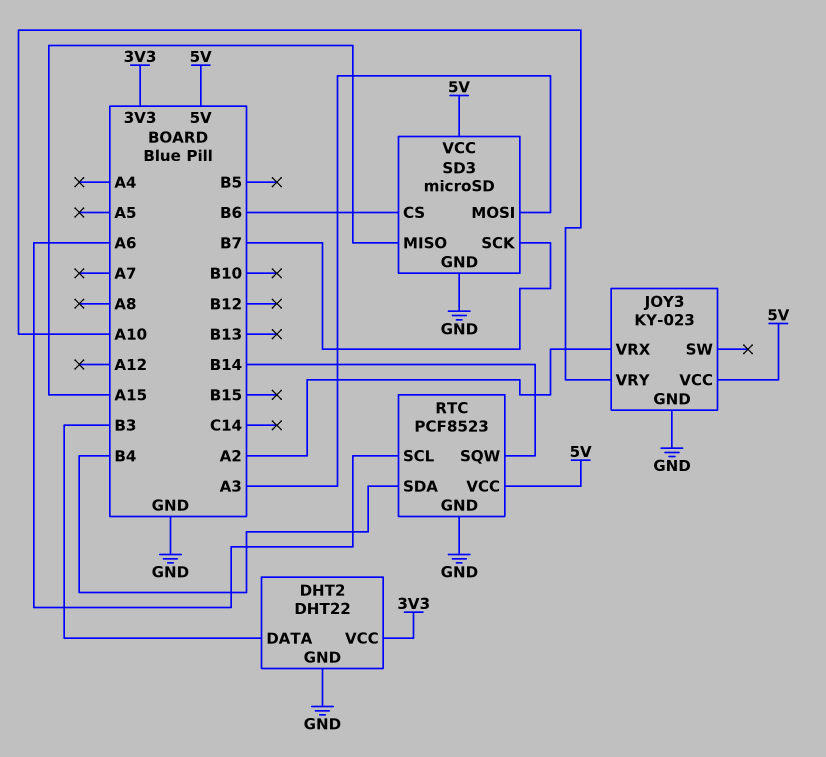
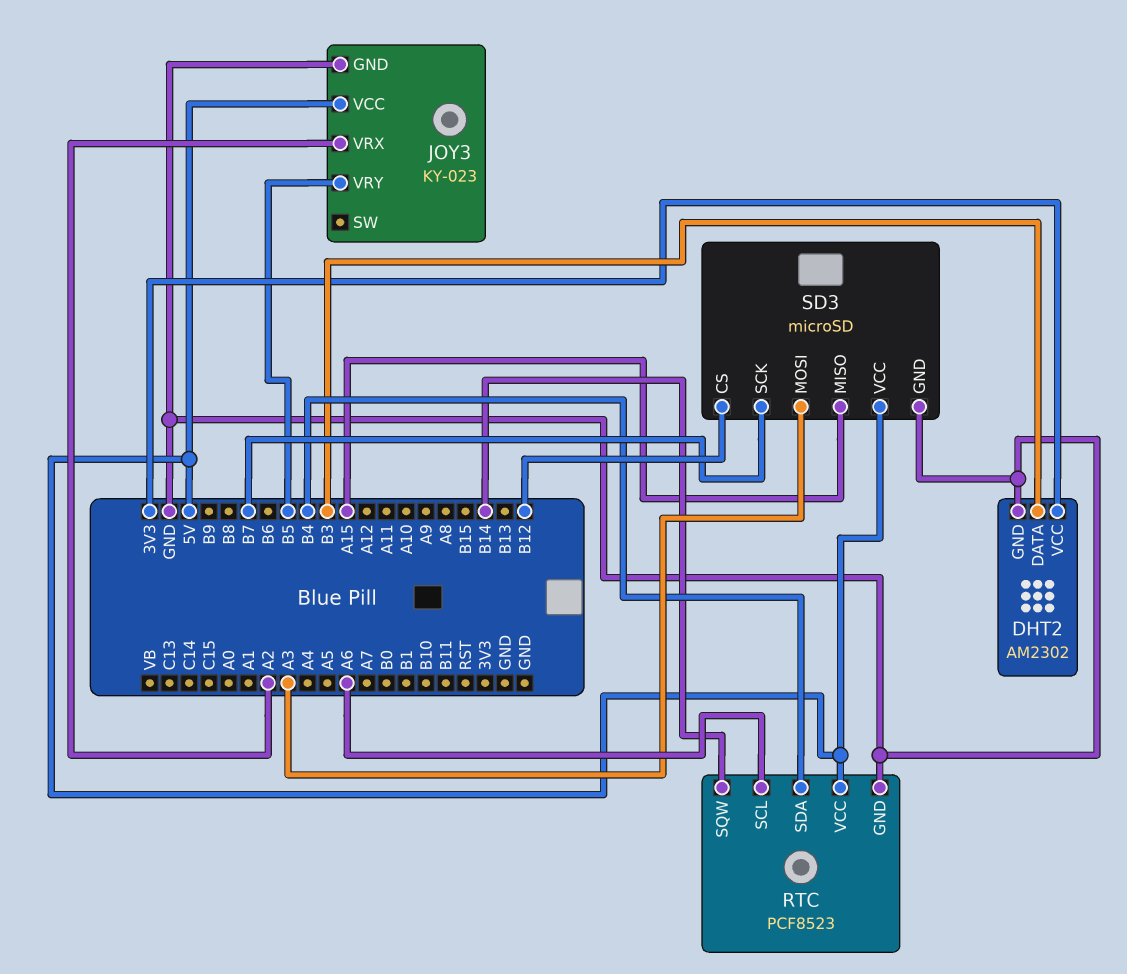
DHT2: DHT22 -> AM2302
JOY3 pin VRY: A10 -> B5
SD3 pin CS: B6 -> B12

